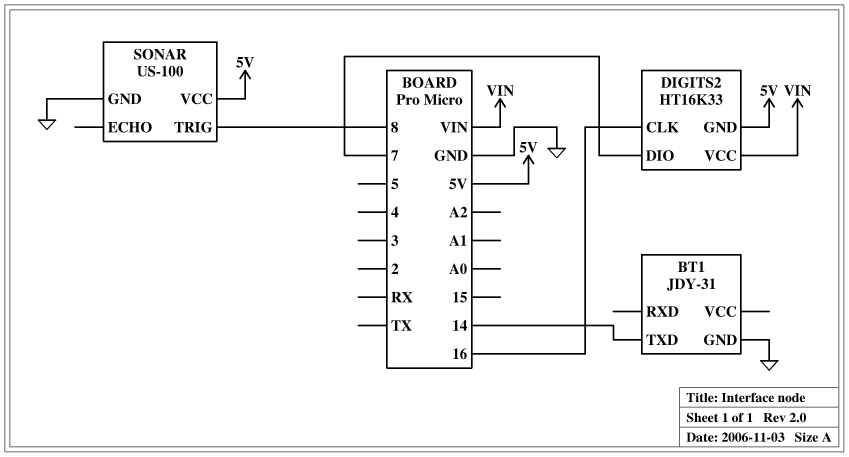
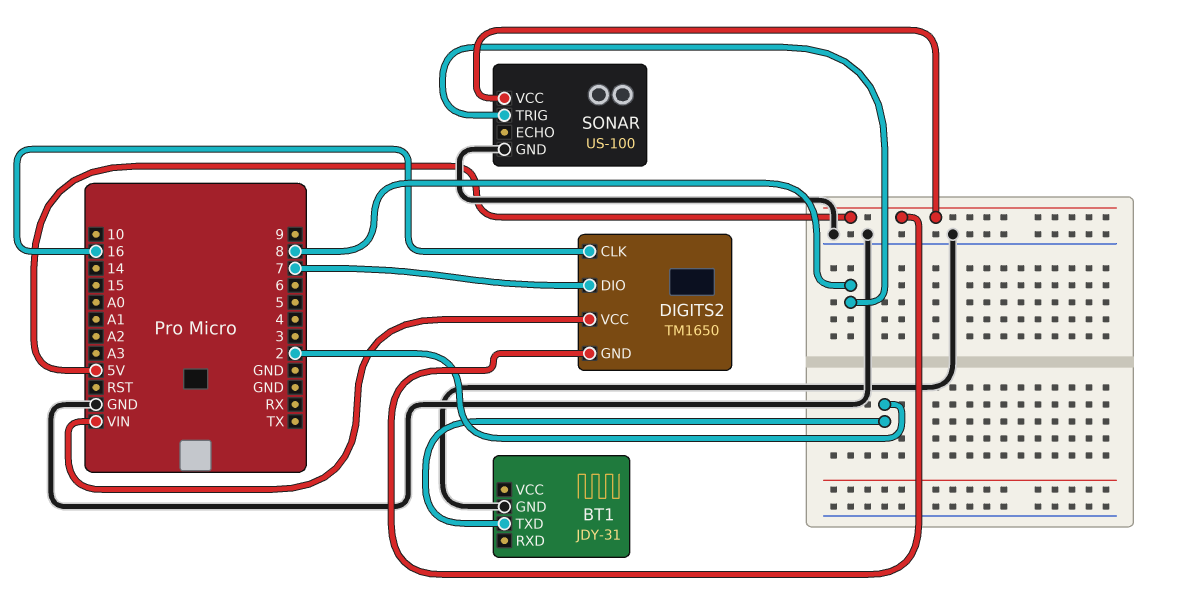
BT1 pin TXD: 14 -> 2
DIGITS2: HT16K33 -> TM1650

